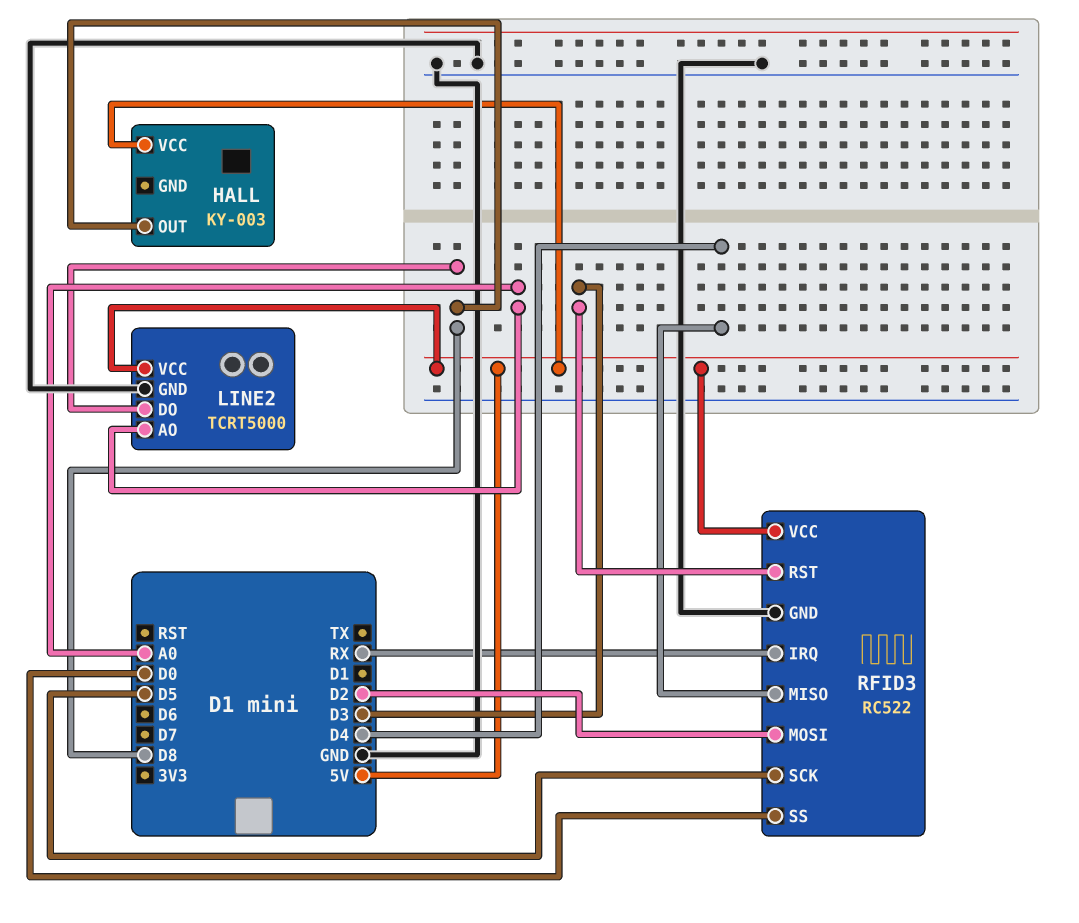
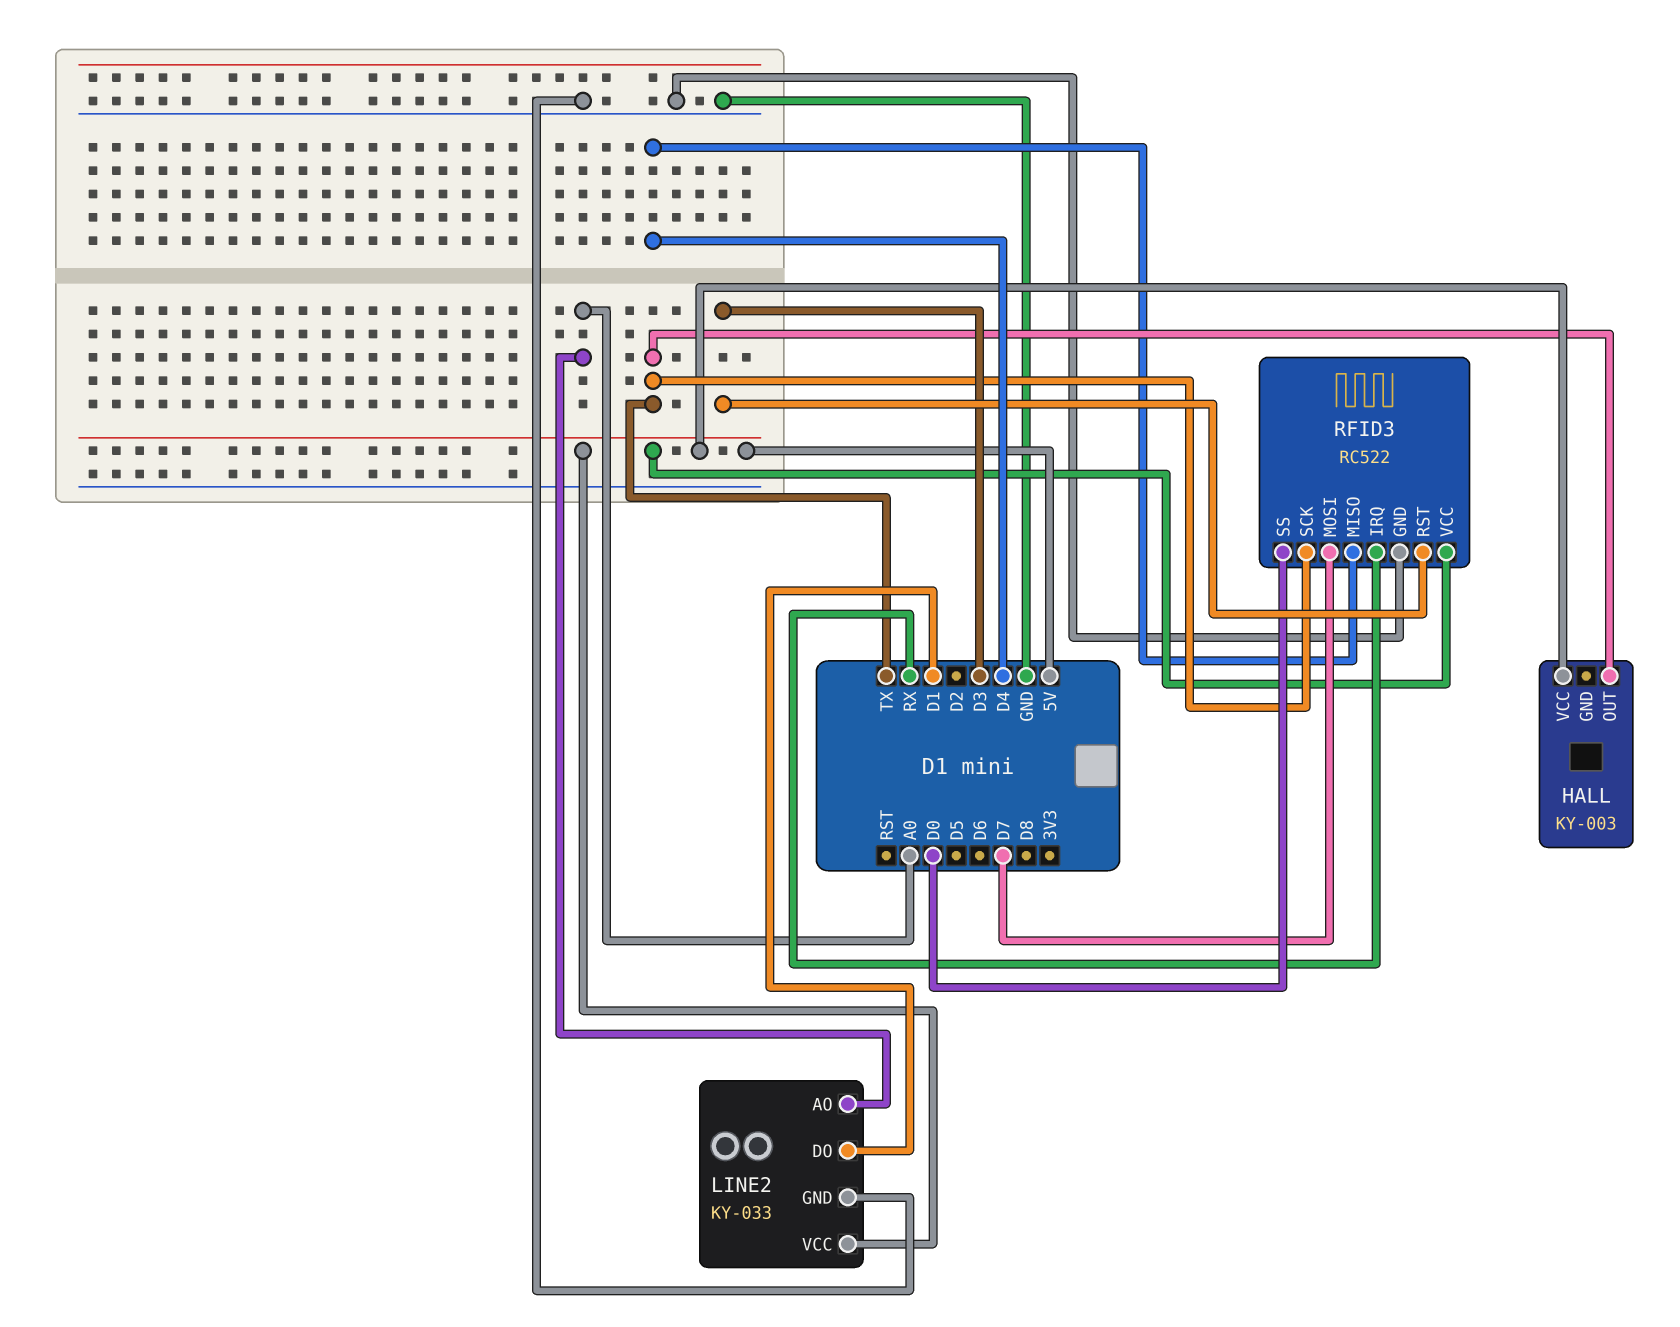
HALL pin OUT: D8 -> TX
LINE2: TCRT5000 -> KY-033
LINE2 pin DO: D8 -> D1
RFID3 pin MOSI: D2 -> D7
RFID3 pin SCK: D5 -> TX

